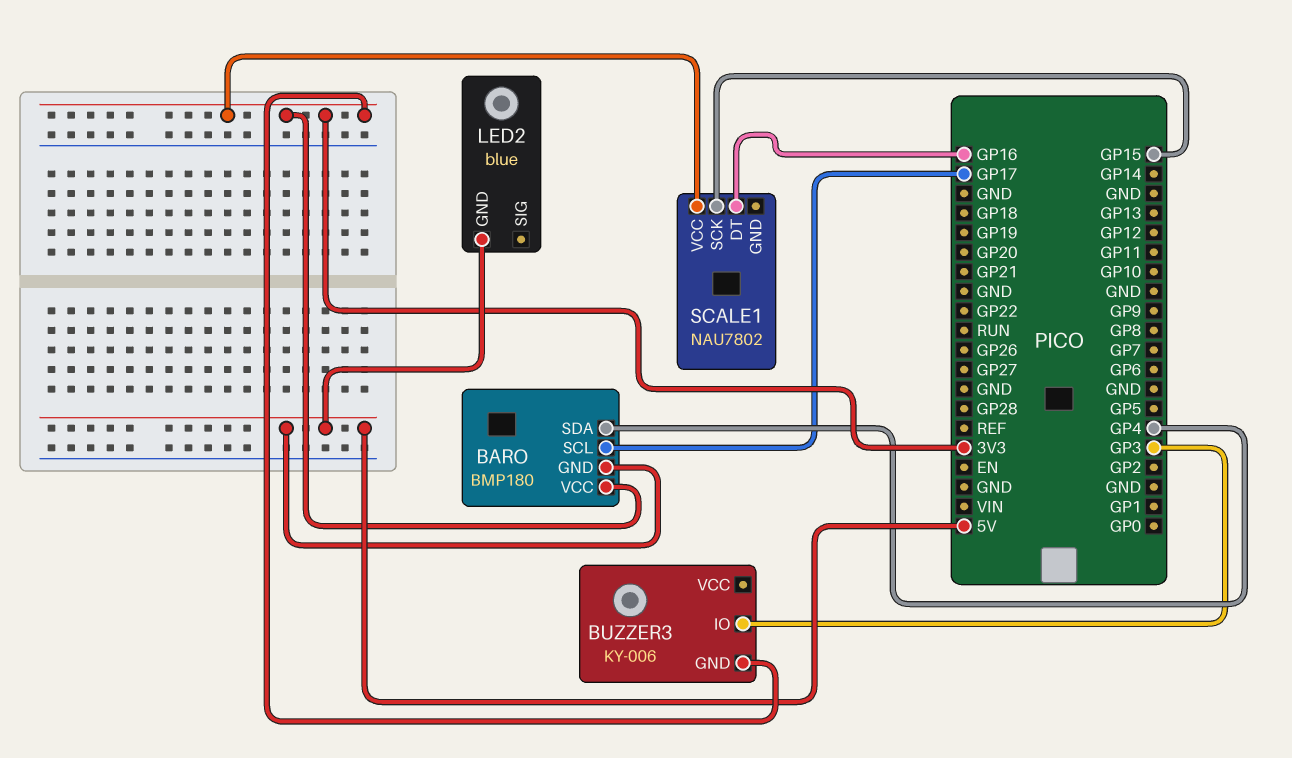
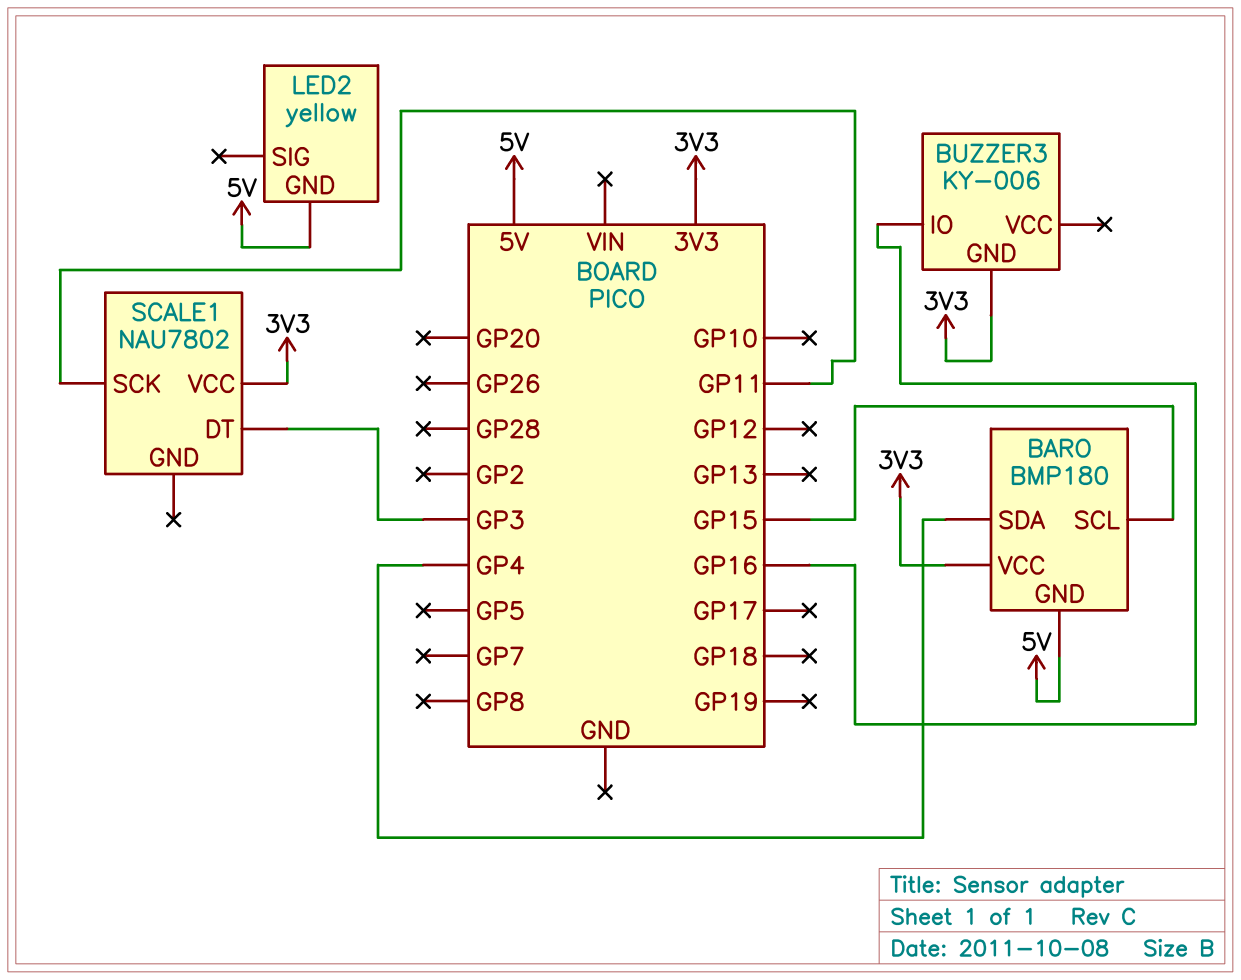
BARO pin SCL: GP17 -> GP15
BUZZER3 pin IO: GP3 -> GP16
LED2: blue -> yellow
SCALE1 pin DT: GP16 -> GP3
SCALE1 pin SCK: GP15 -> GP11

